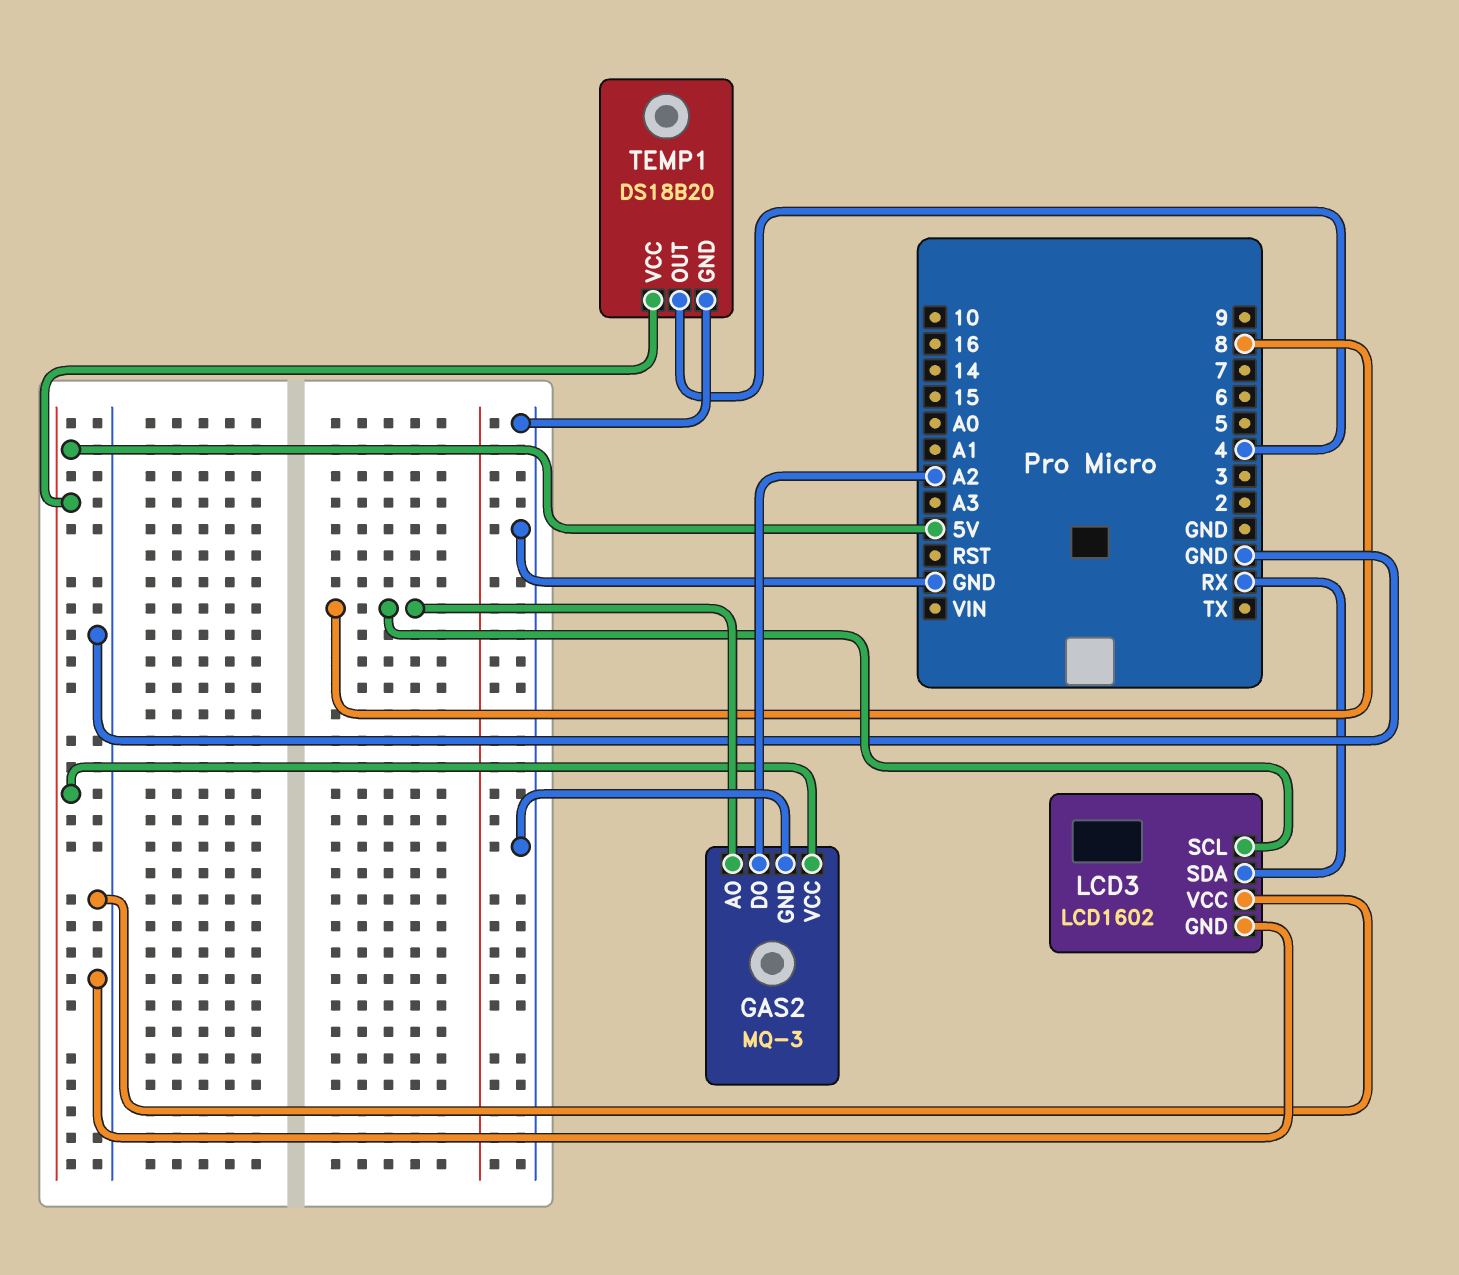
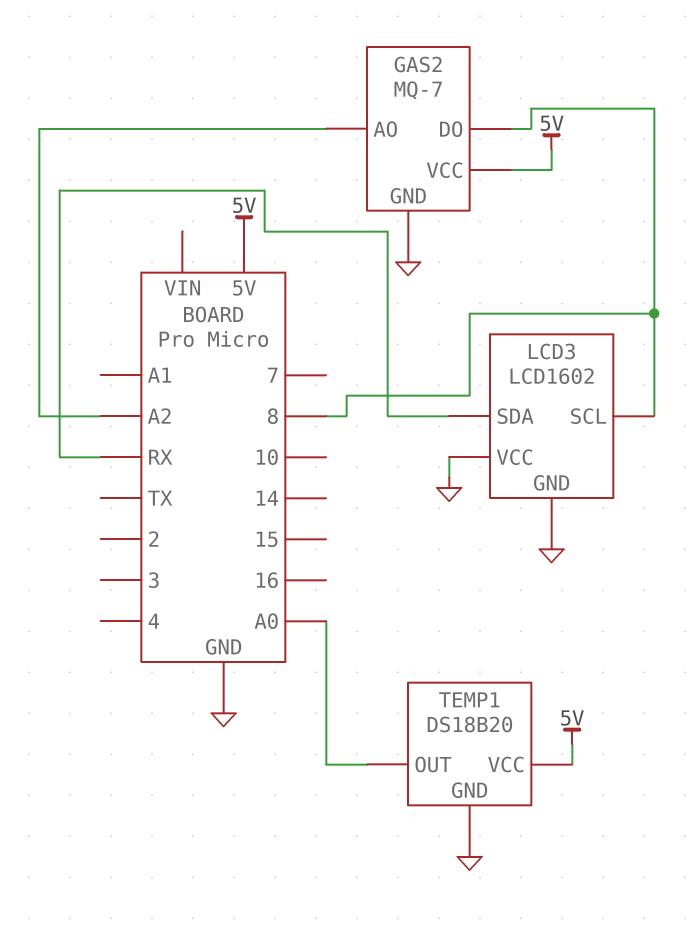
GAS2: MQ-3 -> MQ-7
GAS2 pin AO: 8 -> A2
GAS2 pin DO: A2 -> 8
TEMP1 pin OUT: 4 -> A0

